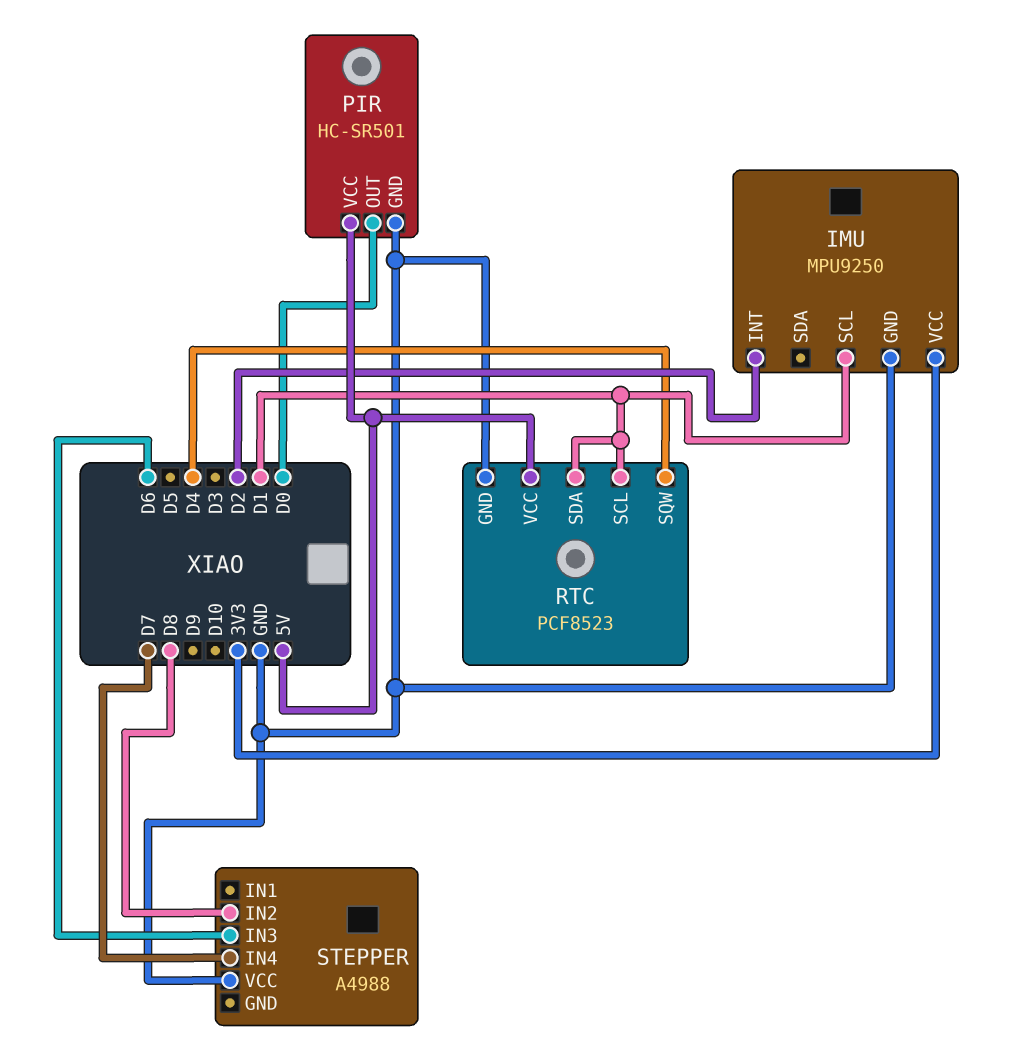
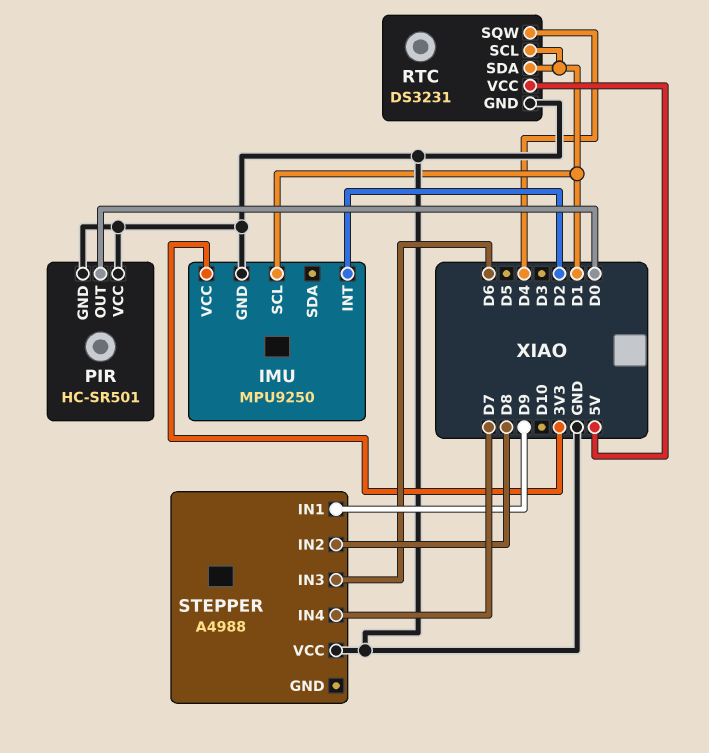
PIR pin VCC: 5V -> GND
RTC: PCF8523 -> DS3231
STEPPER pin IN1: none -> D9

